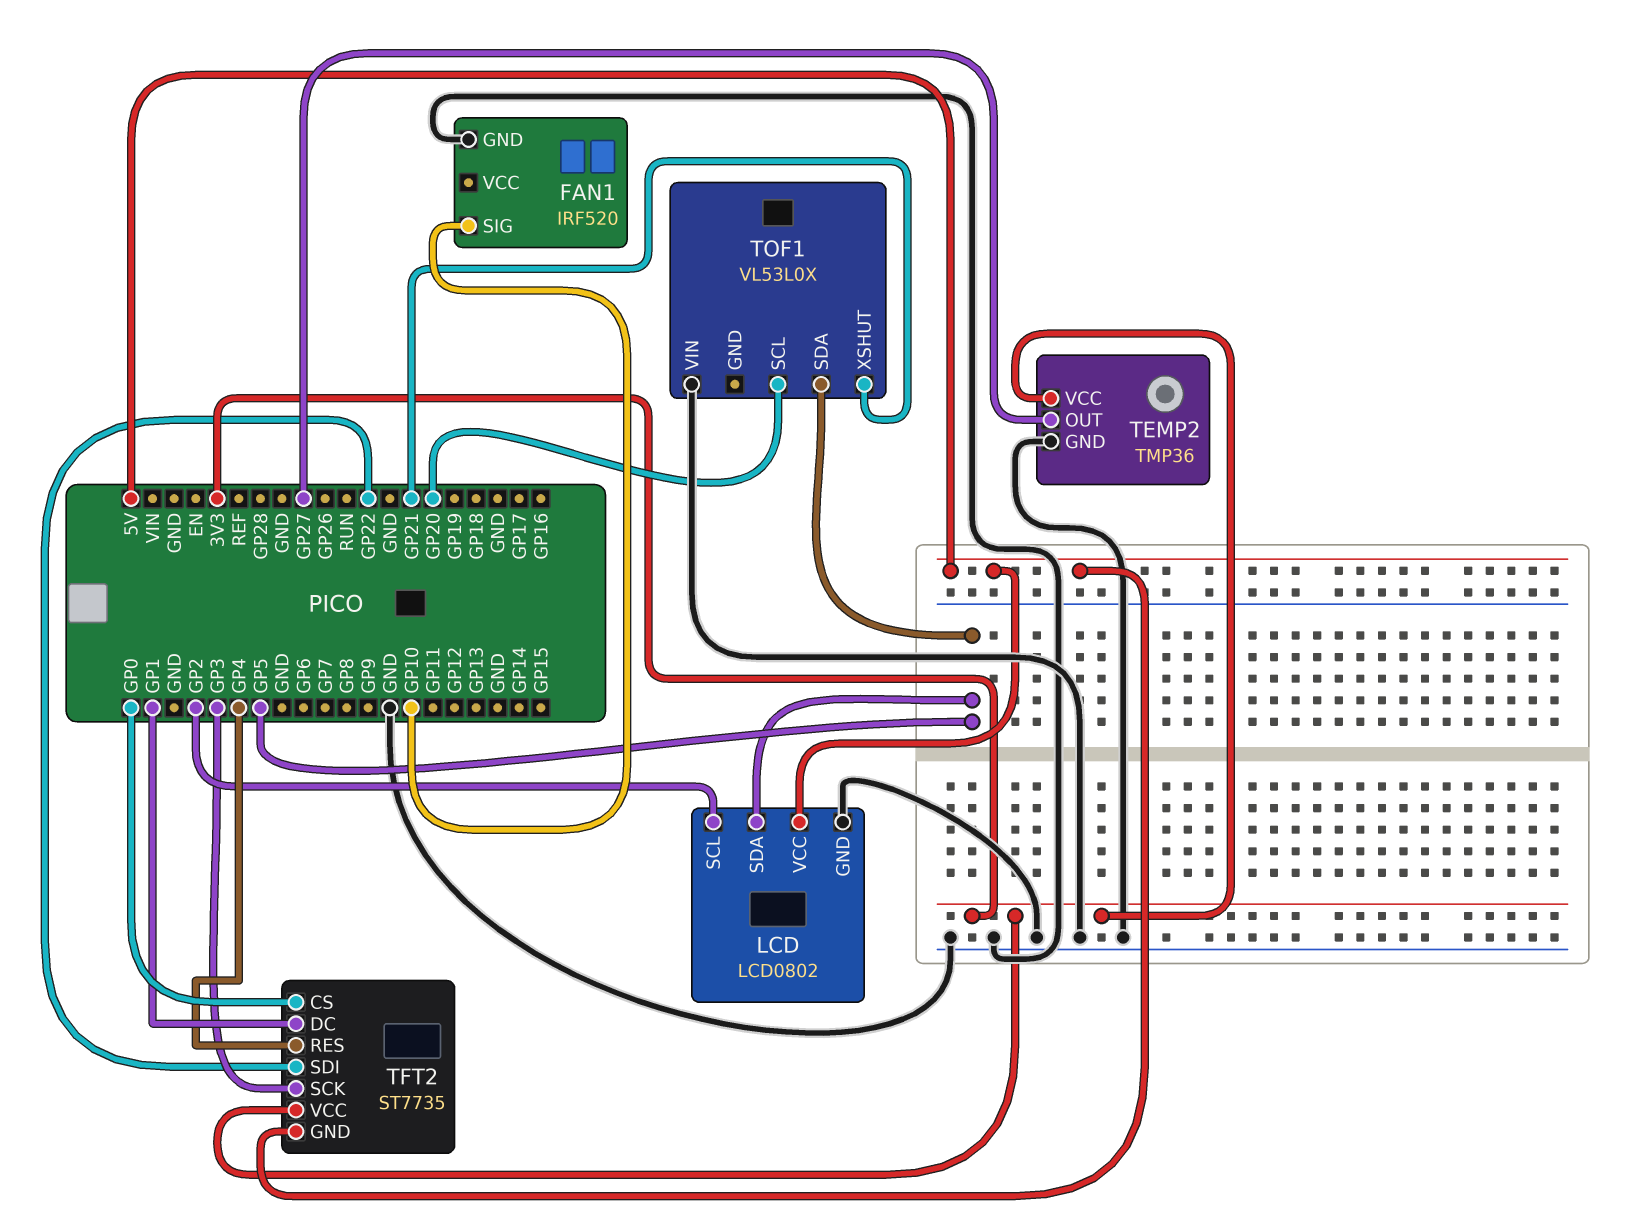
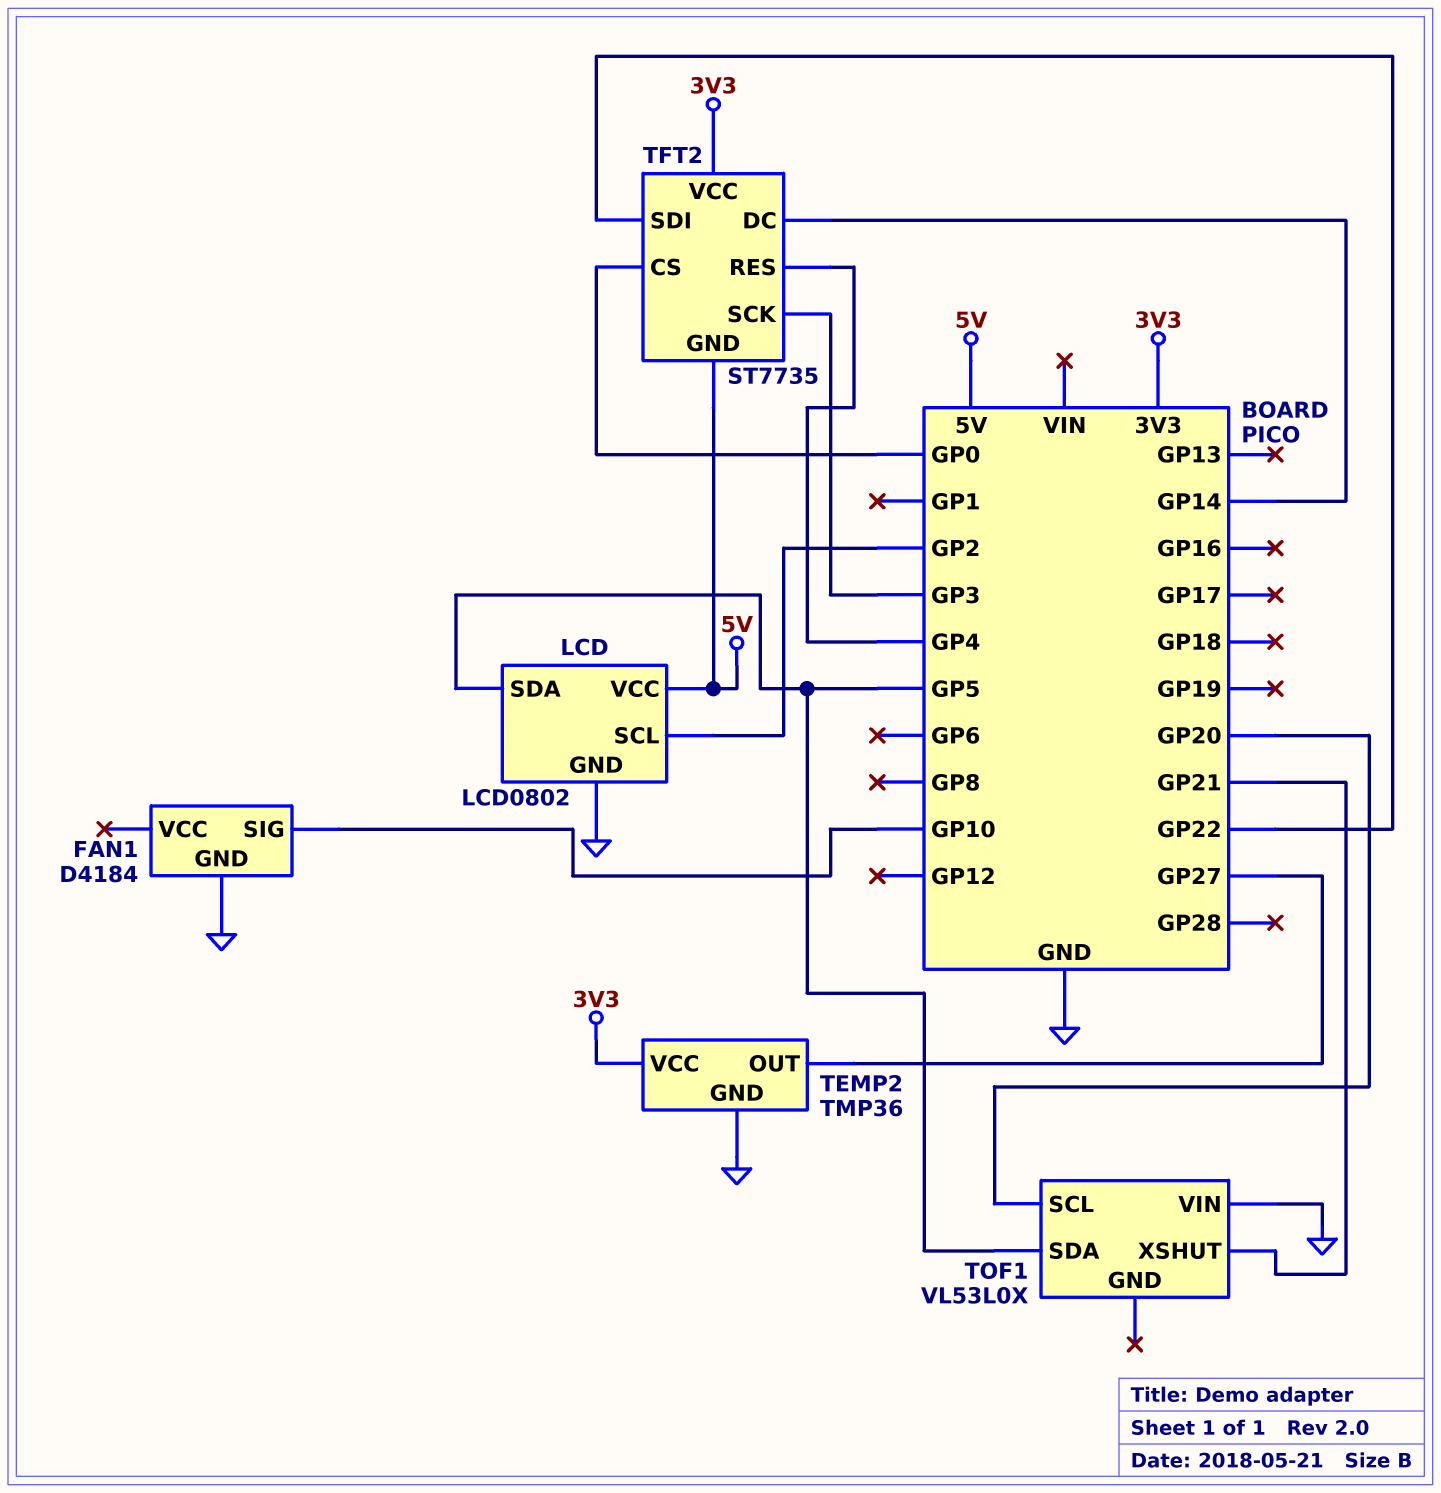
FAN1: IRF520 -> D4184
TFT2 pin DC: GP1 -> GP14

